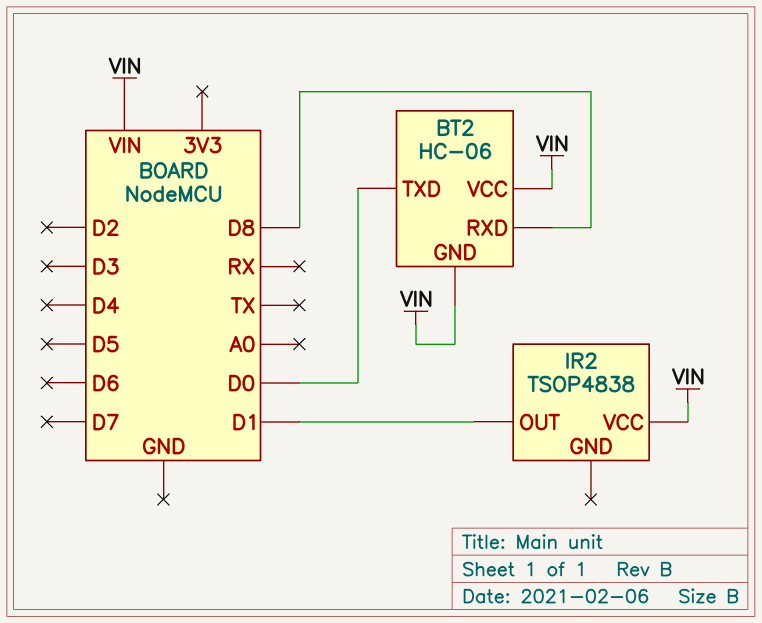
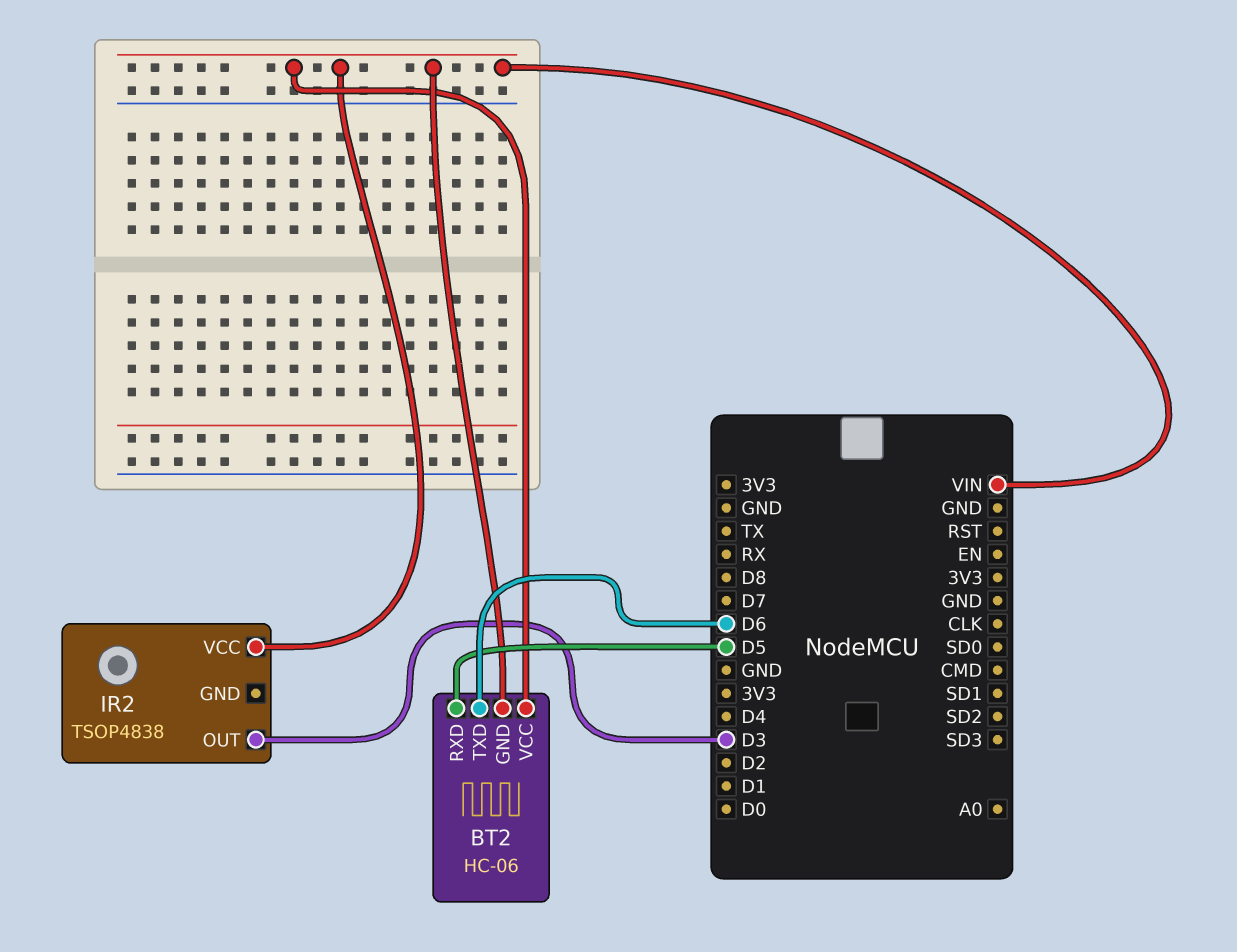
BT2 pin RXD: D8 -> D5
BT2 pin TXD: D0 -> D6
IR2 pin OUT: D1 -> D3

